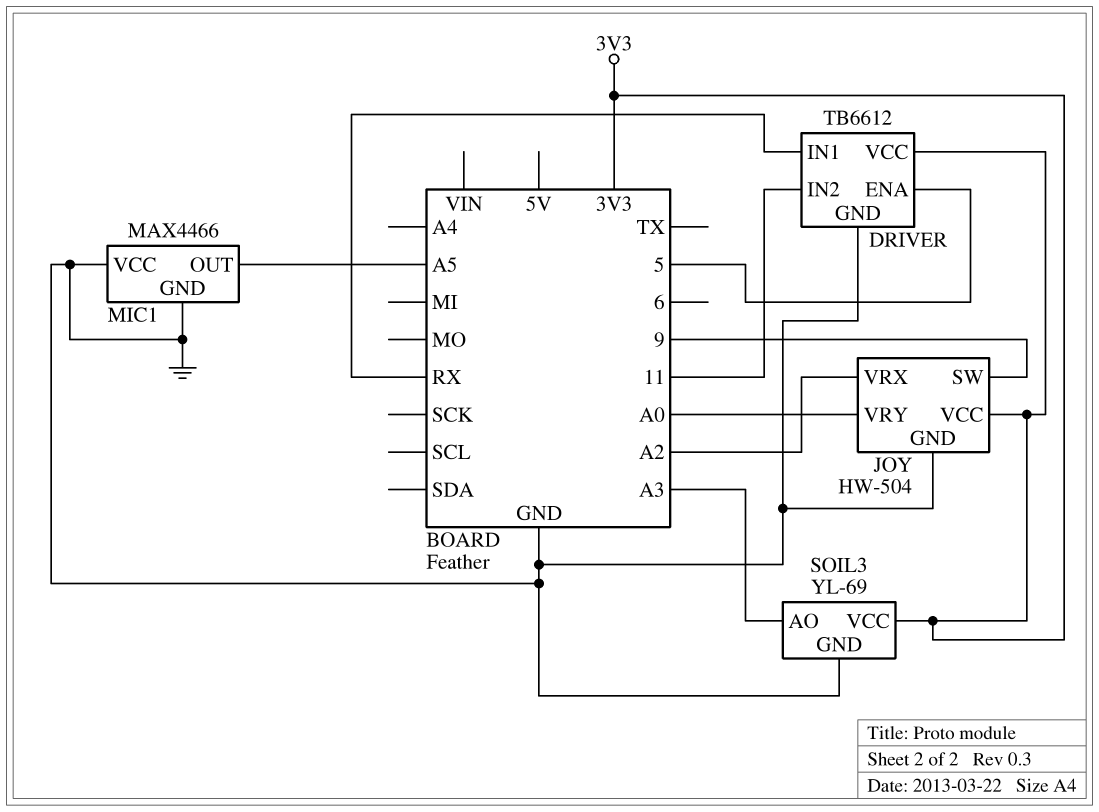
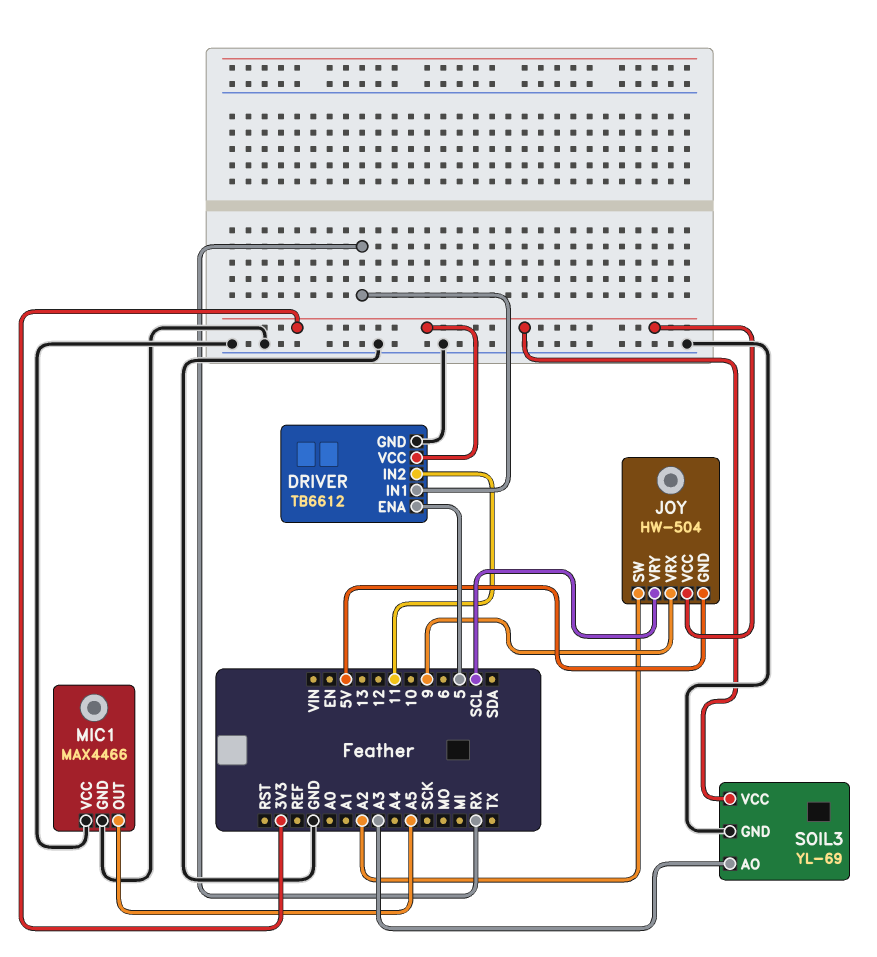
JOY pin GND: GND -> 5V
JOY pin SW: 9 -> A2
JOY pin VRX: A2 -> 9
JOY pin VRY: A0 -> SCL

